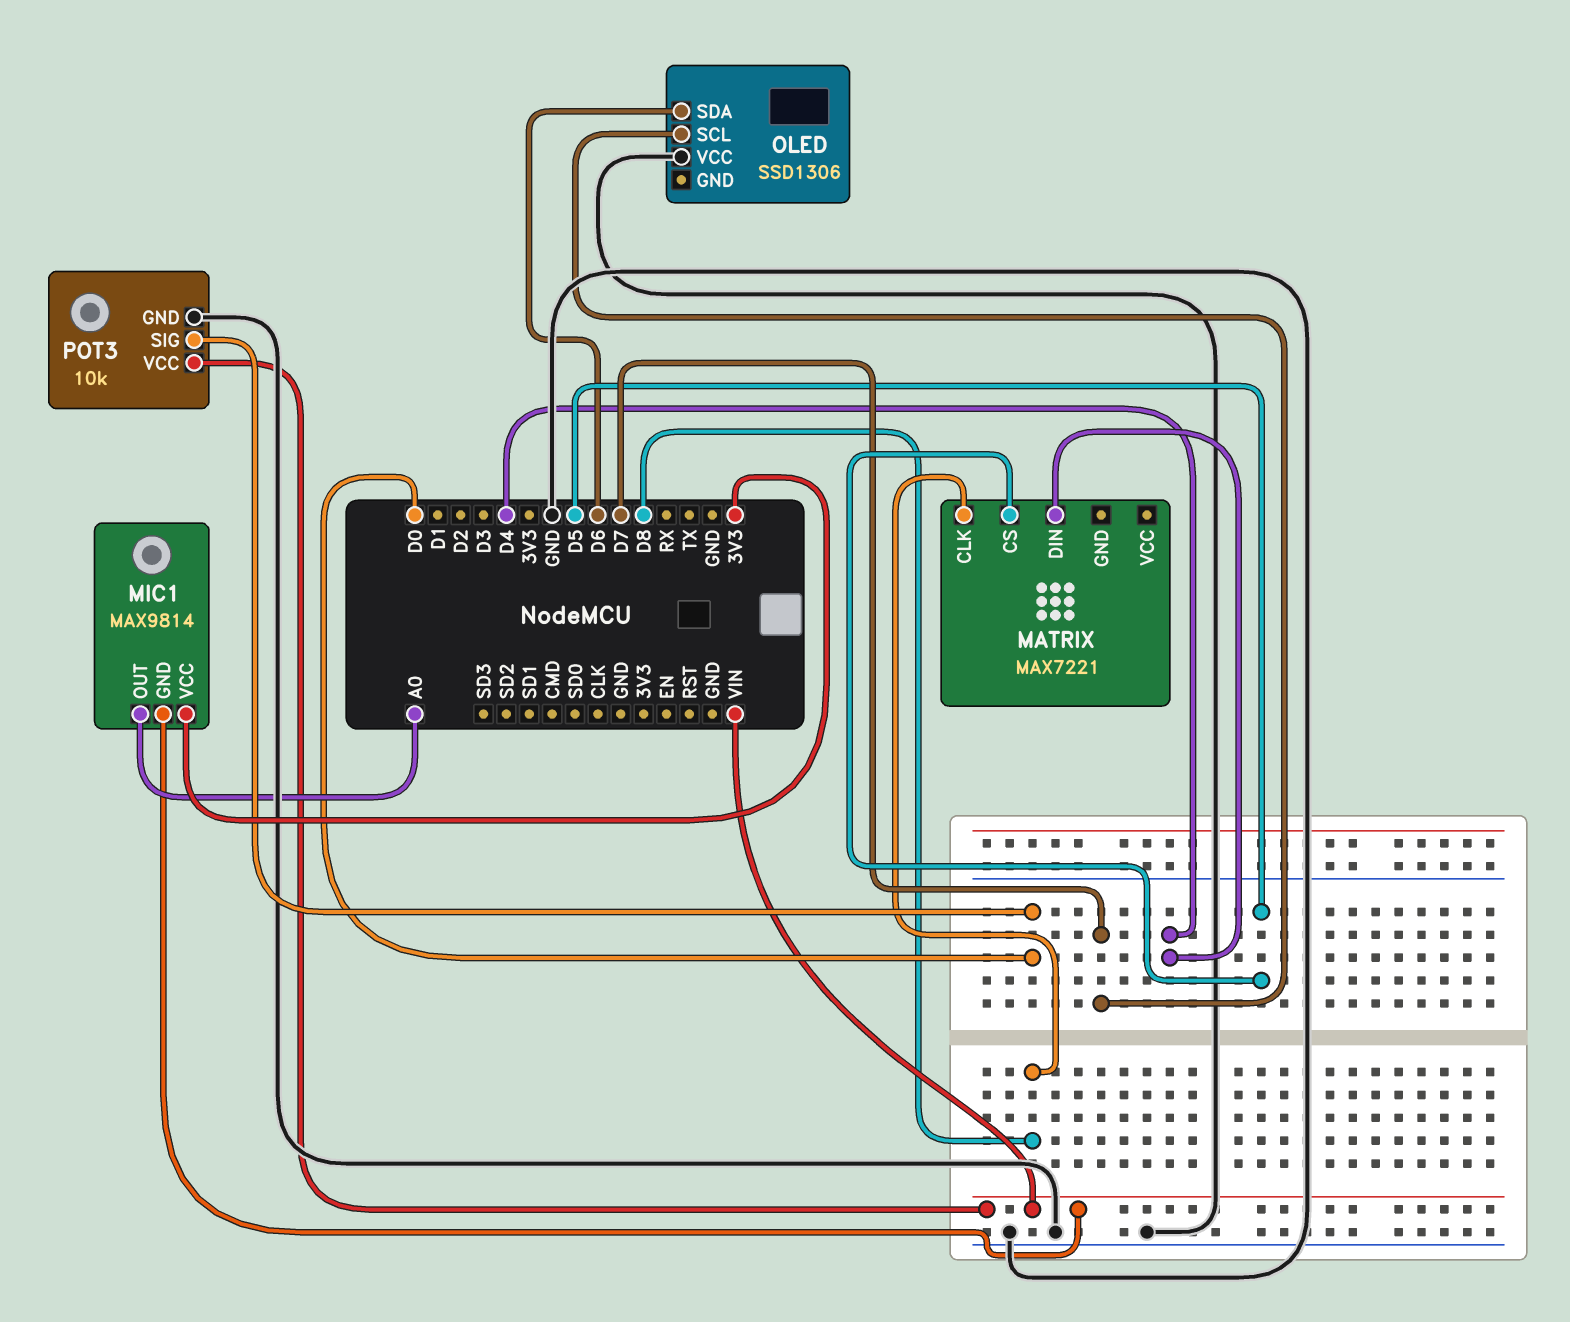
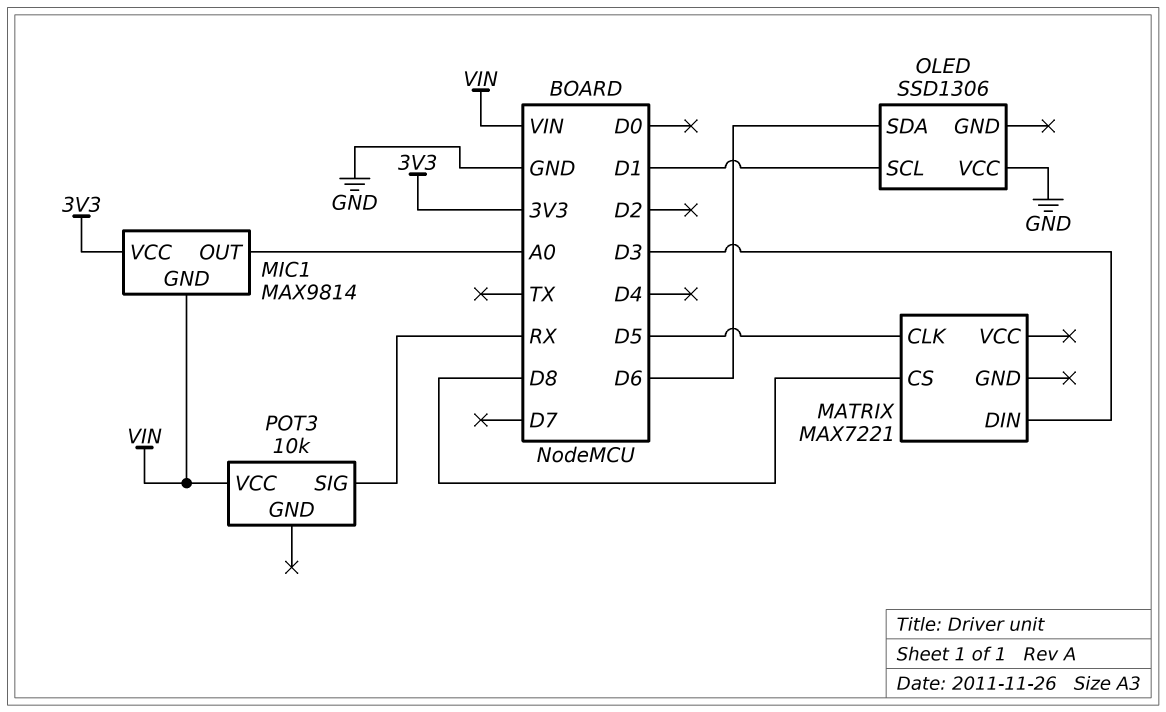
MATRIX pin CLK: D8 -> D5
MATRIX pin CS: D5 -> D8
MATRIX pin DIN: D4 -> D3
OLED pin SCL: D7 -> D1
POT3 pin GND: GND -> none
POT3 pin SIG: D0 -> RX

